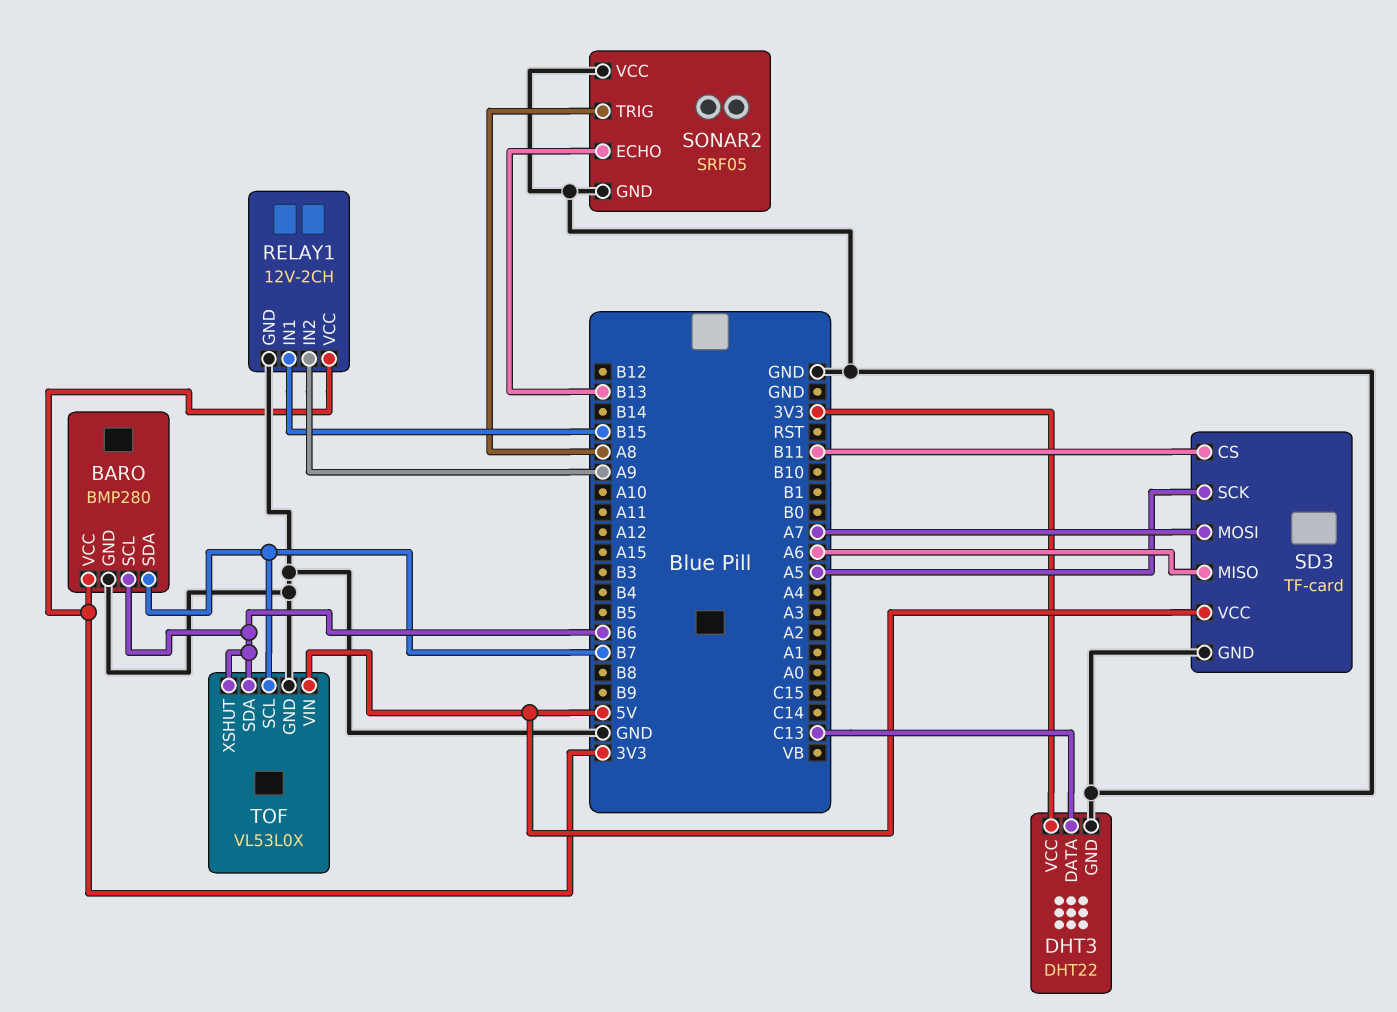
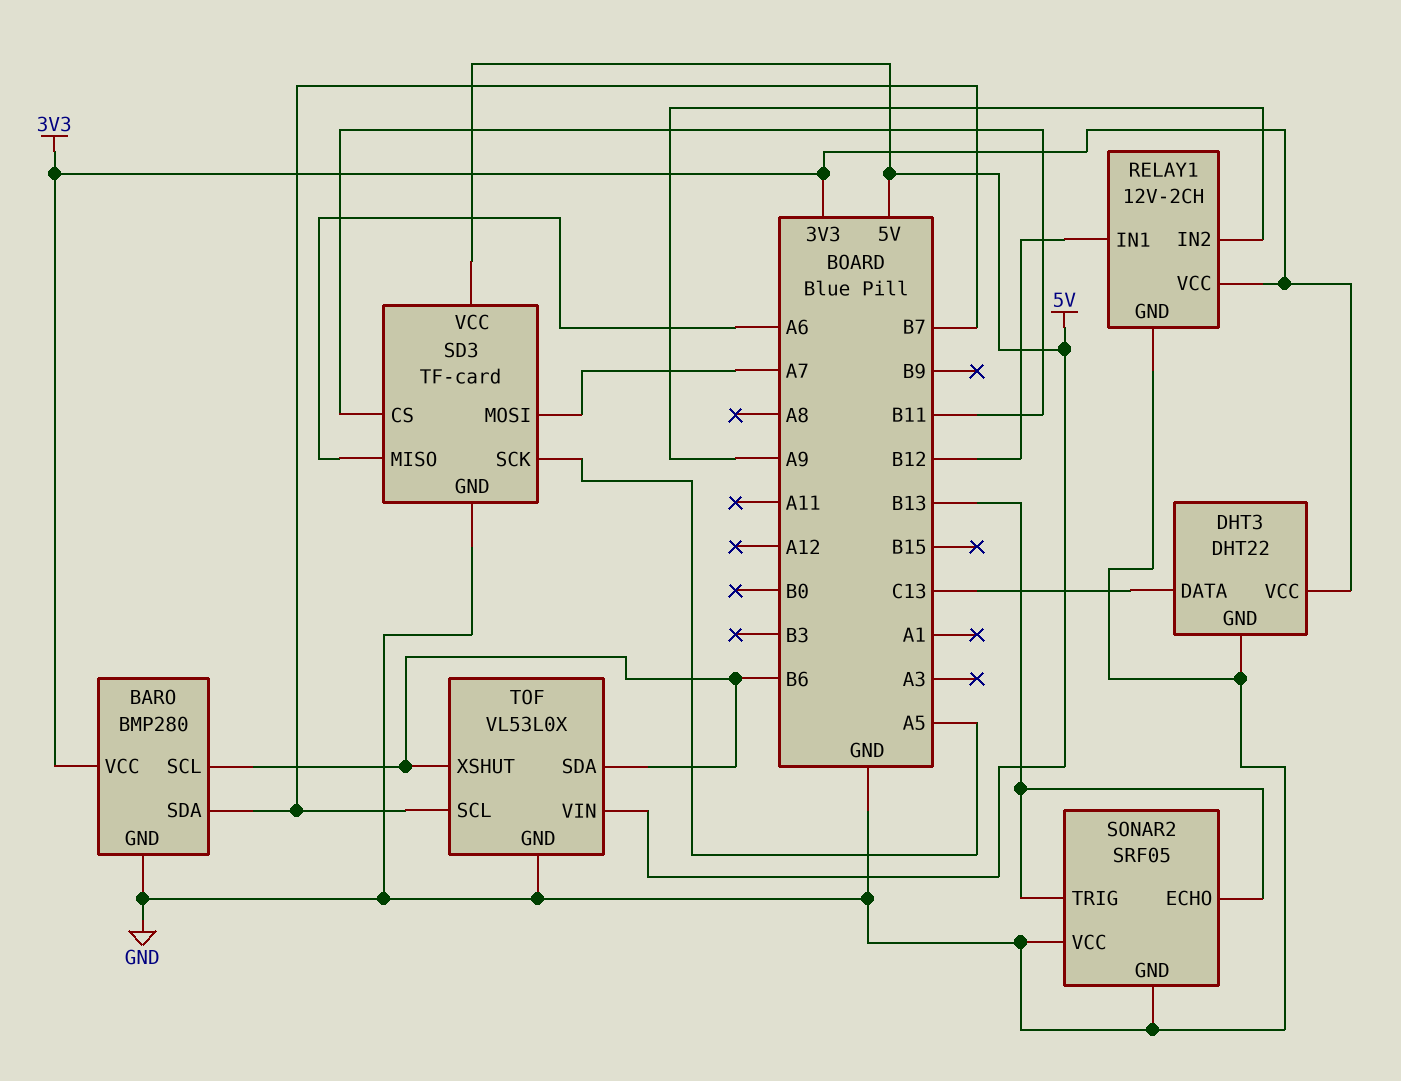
RELAY1 pin IN1: B15 -> B12
SONAR2 pin TRIG: A8 -> B13

